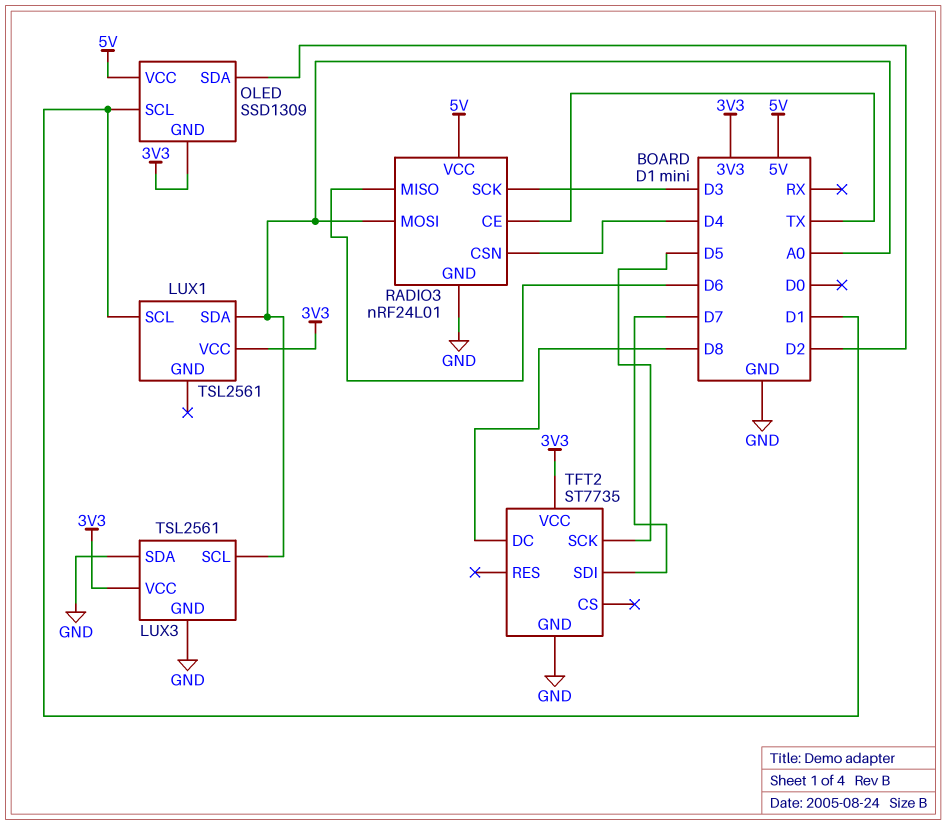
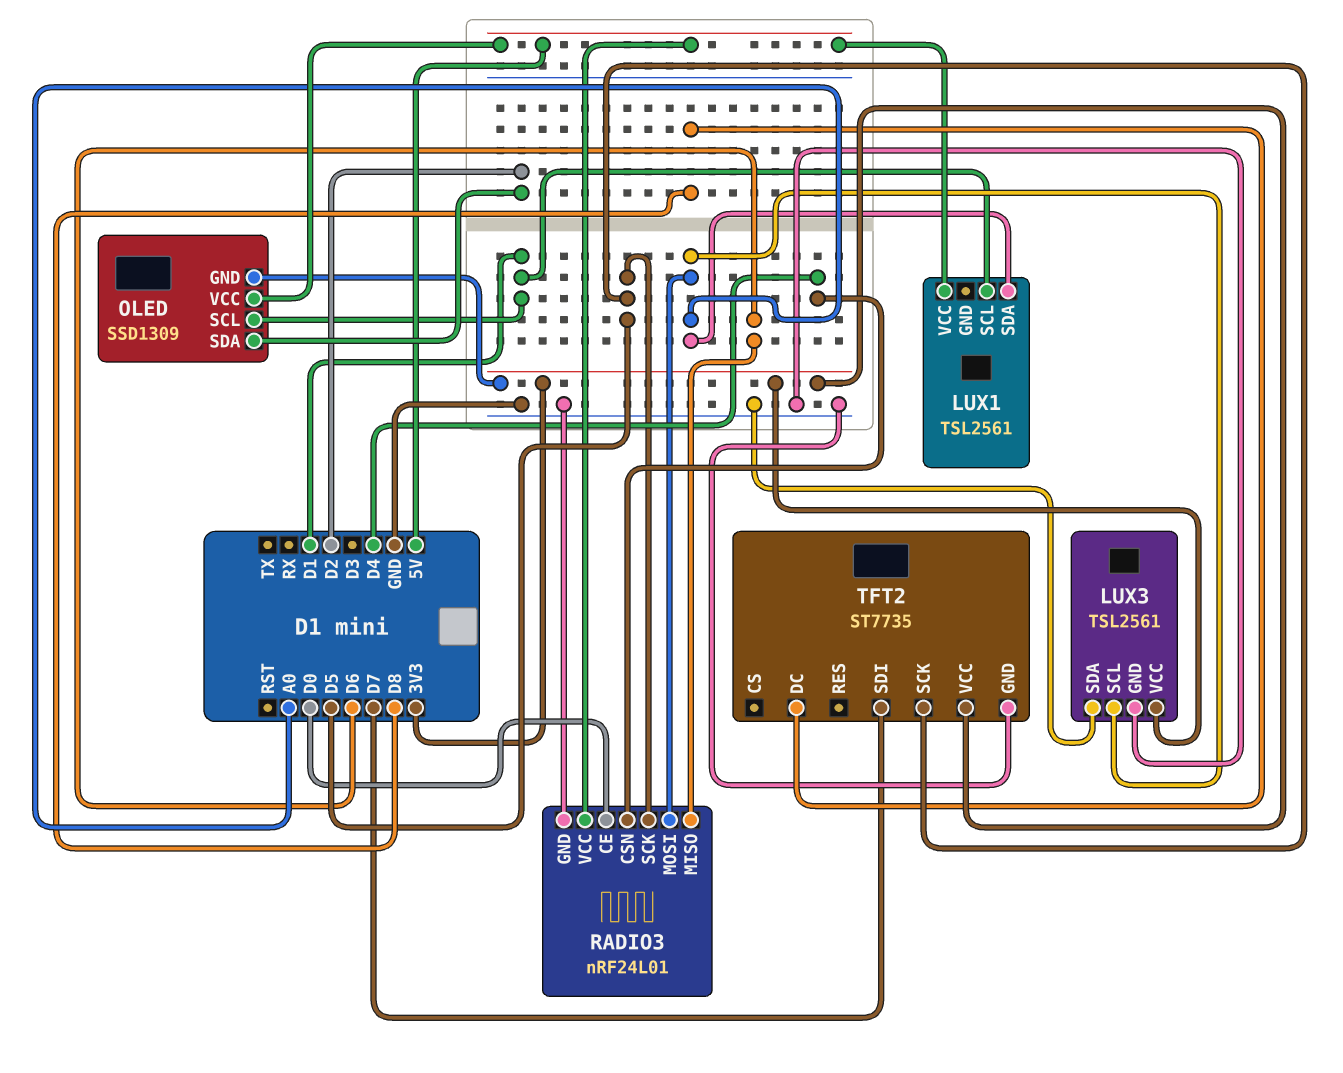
LUX1 pin VCC: 3V3 -> 5V
RADIO3 pin CE: TX -> D0
RADIO3 pin SCK: D3 -> D5

